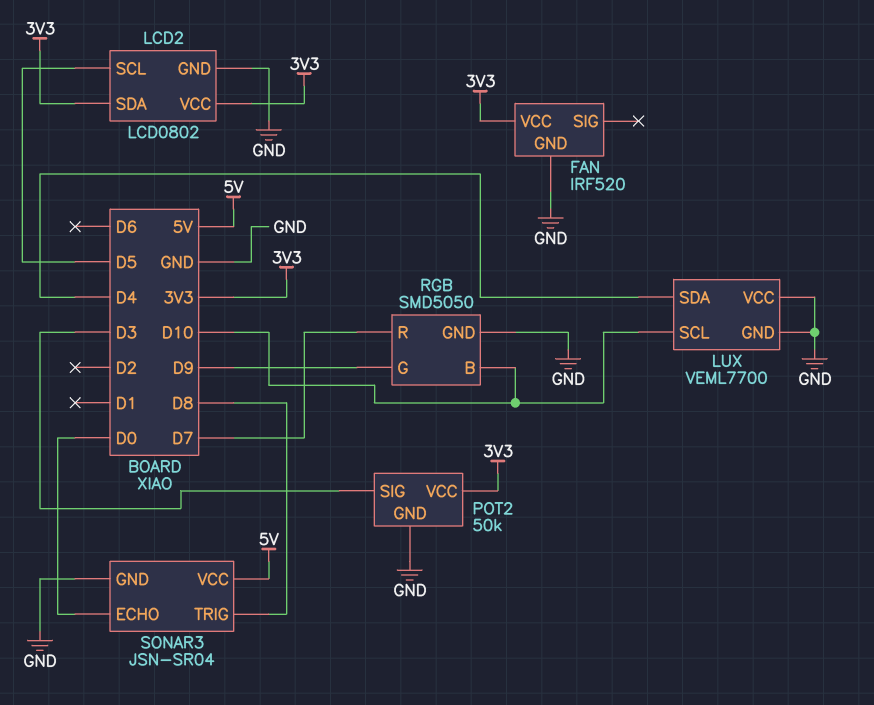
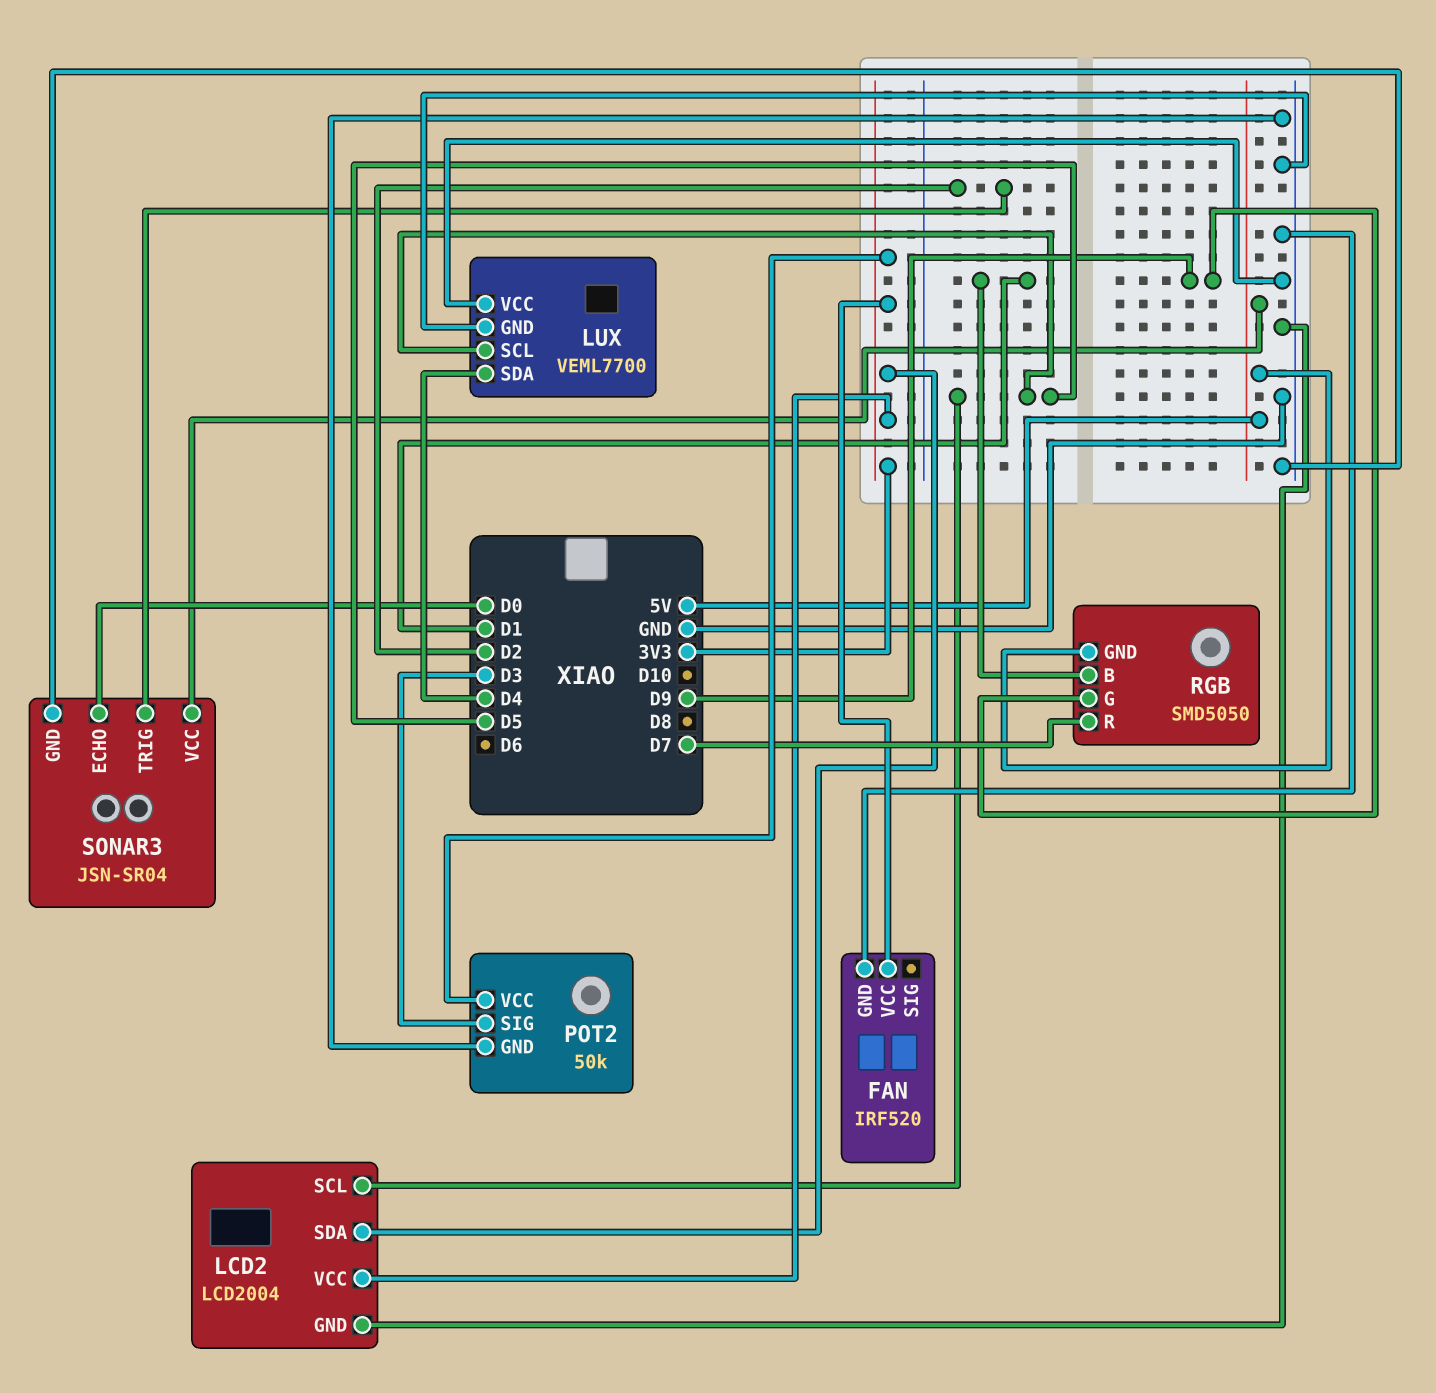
LCD2: LCD0802 -> LCD2004
LUX pin SCL: D10 -> D5
RGB pin B: D10 -> D1
RGB pin GND: GND -> 5V
SONAR3 pin TRIG: D8 -> D2

